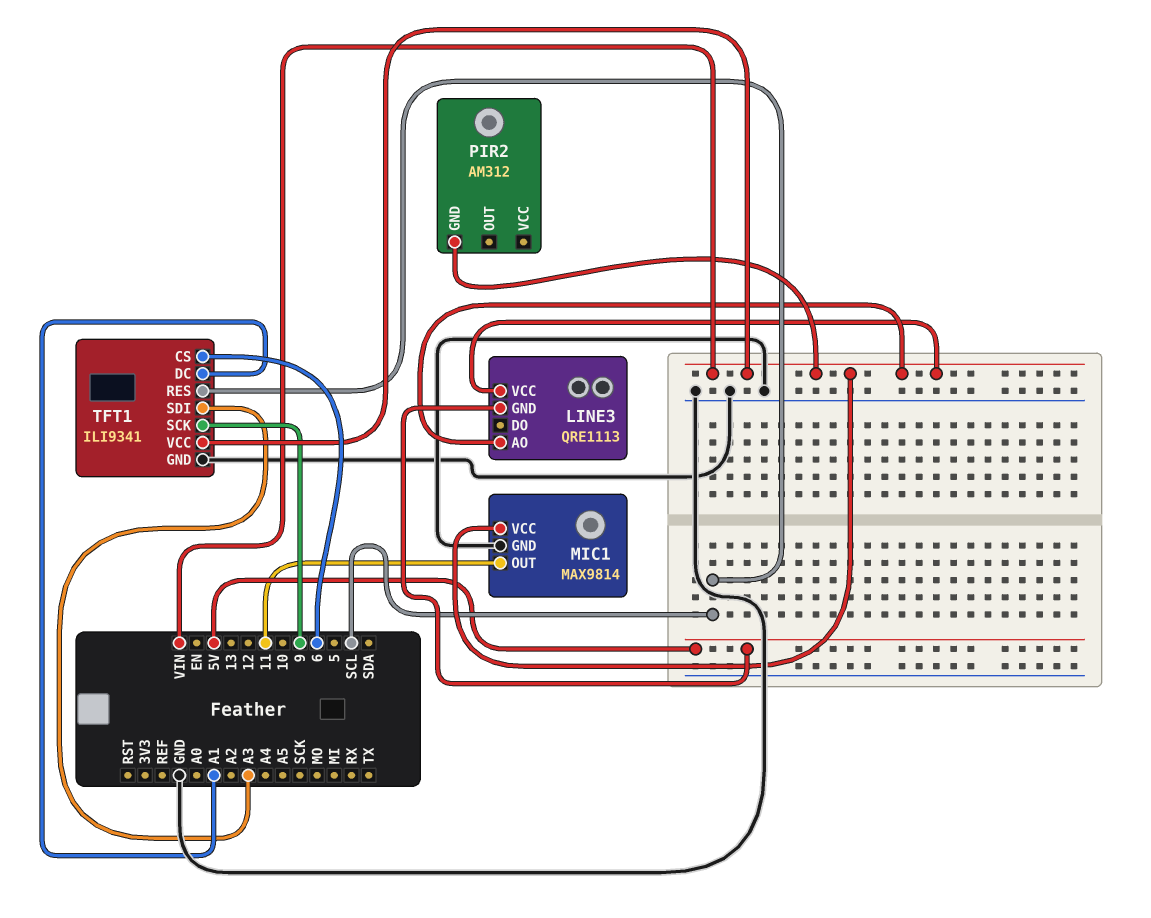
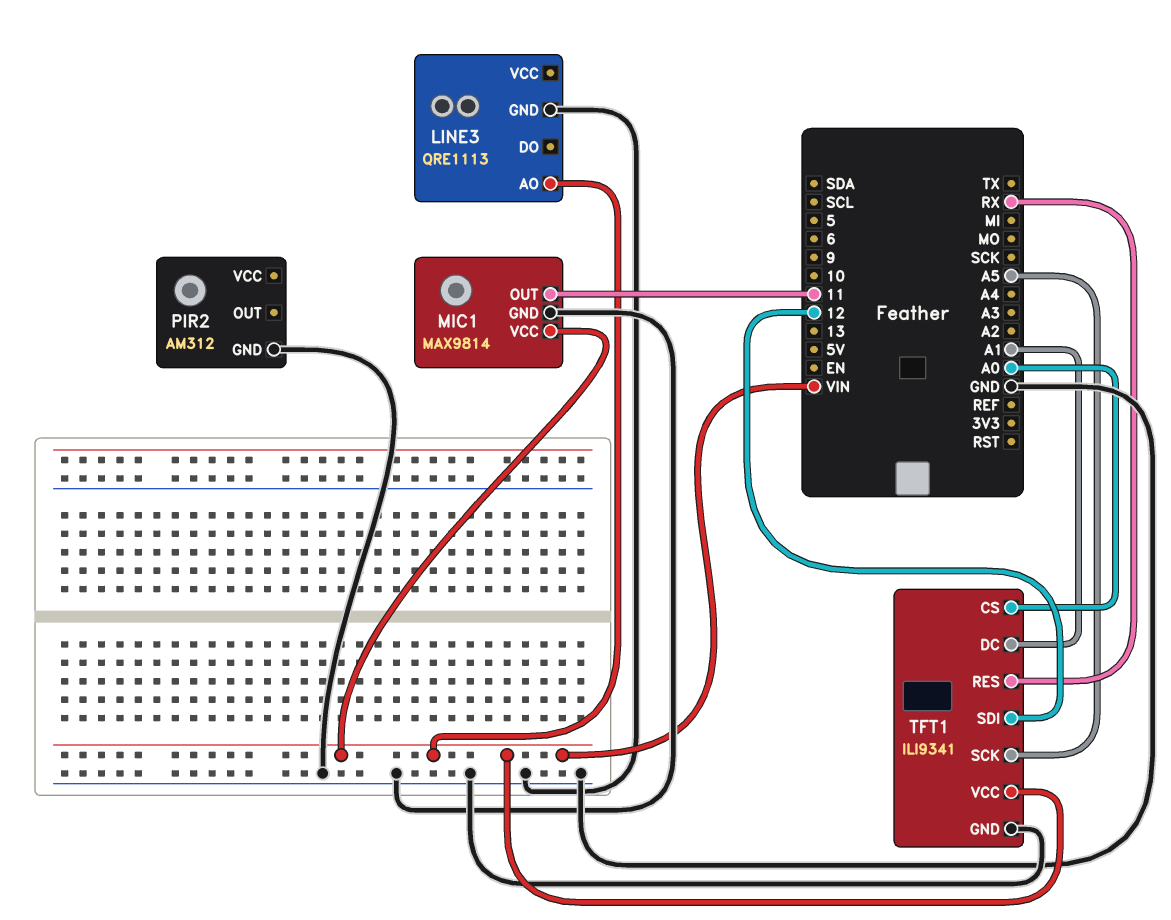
LINE3 pin GND: 5V -> GND
LINE3 pin VCC: VIN -> none
PIR2 pin GND: VIN -> GND
TFT1 pin CS: 6 -> A0
TFT1 pin RES: SCL -> RX
TFT1 pin SCK: 9 -> A5
TFT1 pin SDI: A3 -> 12

